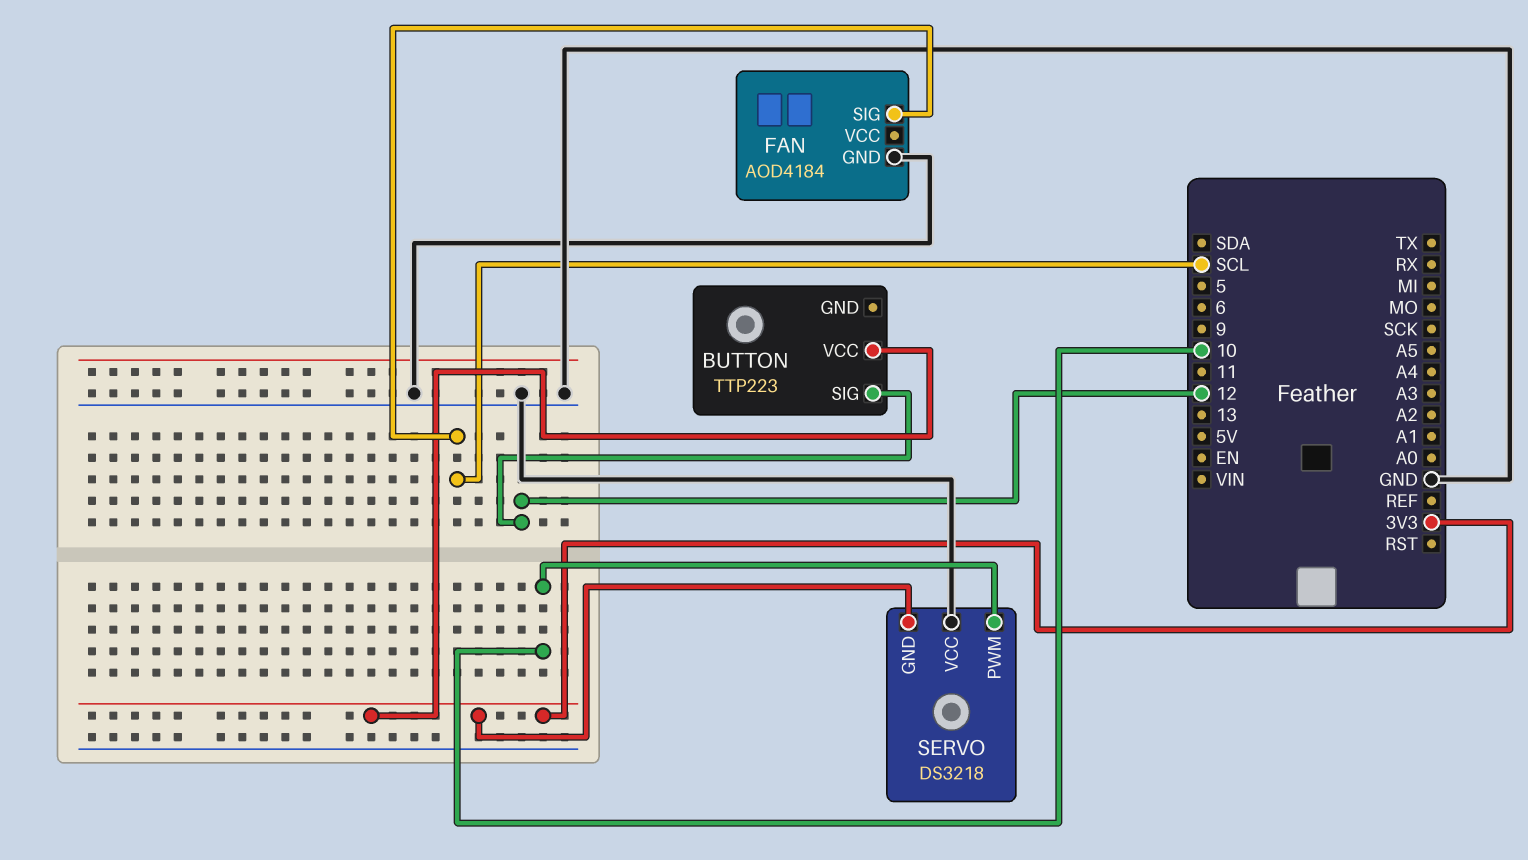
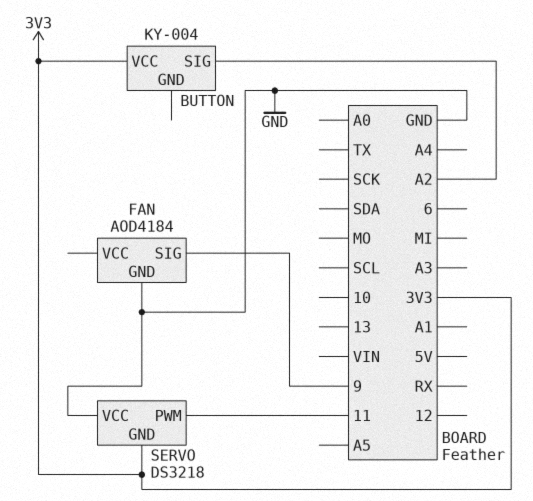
BUTTON: TTP223 -> KY-004
BUTTON pin SIG: 12 -> A2
FAN pin SIG: SCL -> 9
SERVO pin PWM: 10 -> 11

